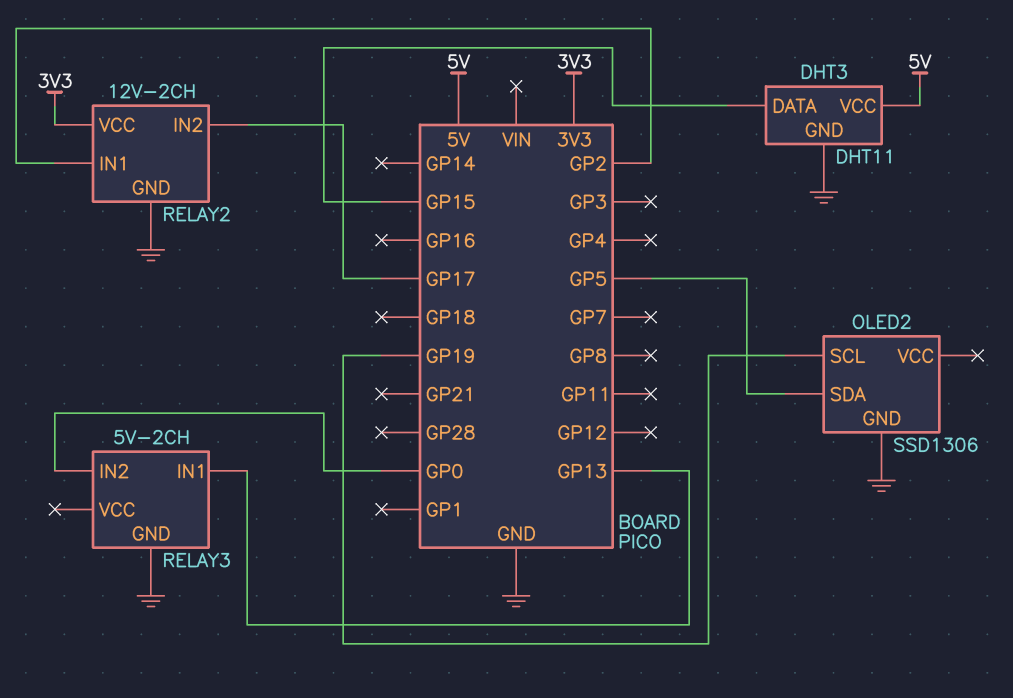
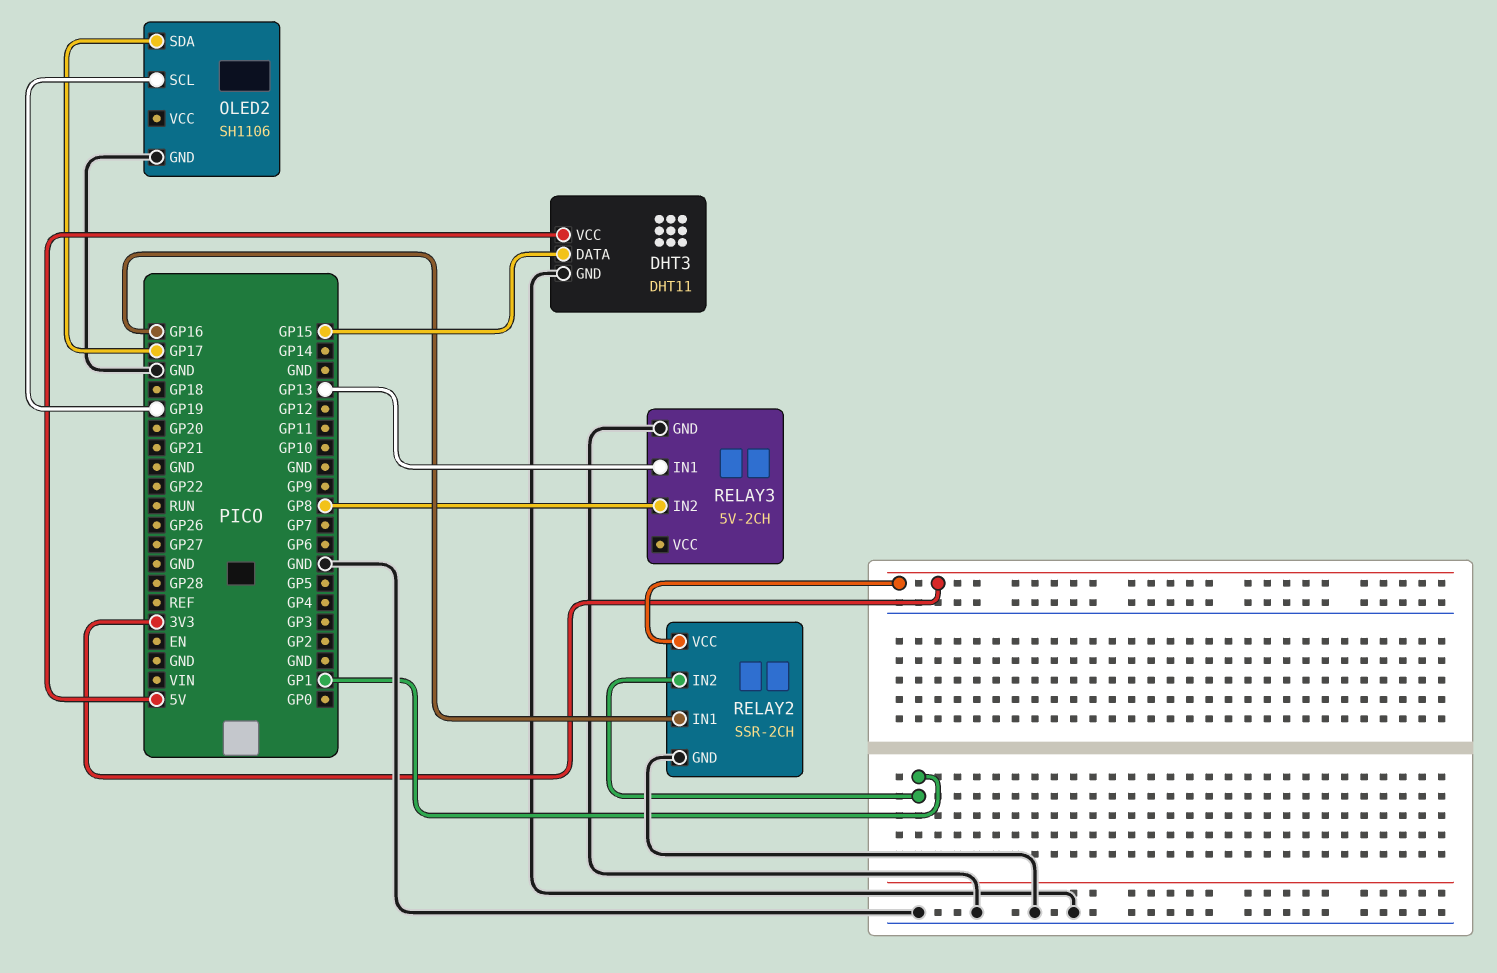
OLED2: SSD1306 -> SH1106
OLED2 pin SDA: GP5 -> GP17
RELAY2: 12V-2CH -> SSR-2CH
RELAY2 pin IN1: GP2 -> GP16
RELAY2 pin IN2: GP17 -> GP1
RELAY3 pin IN2: GP0 -> GP8

